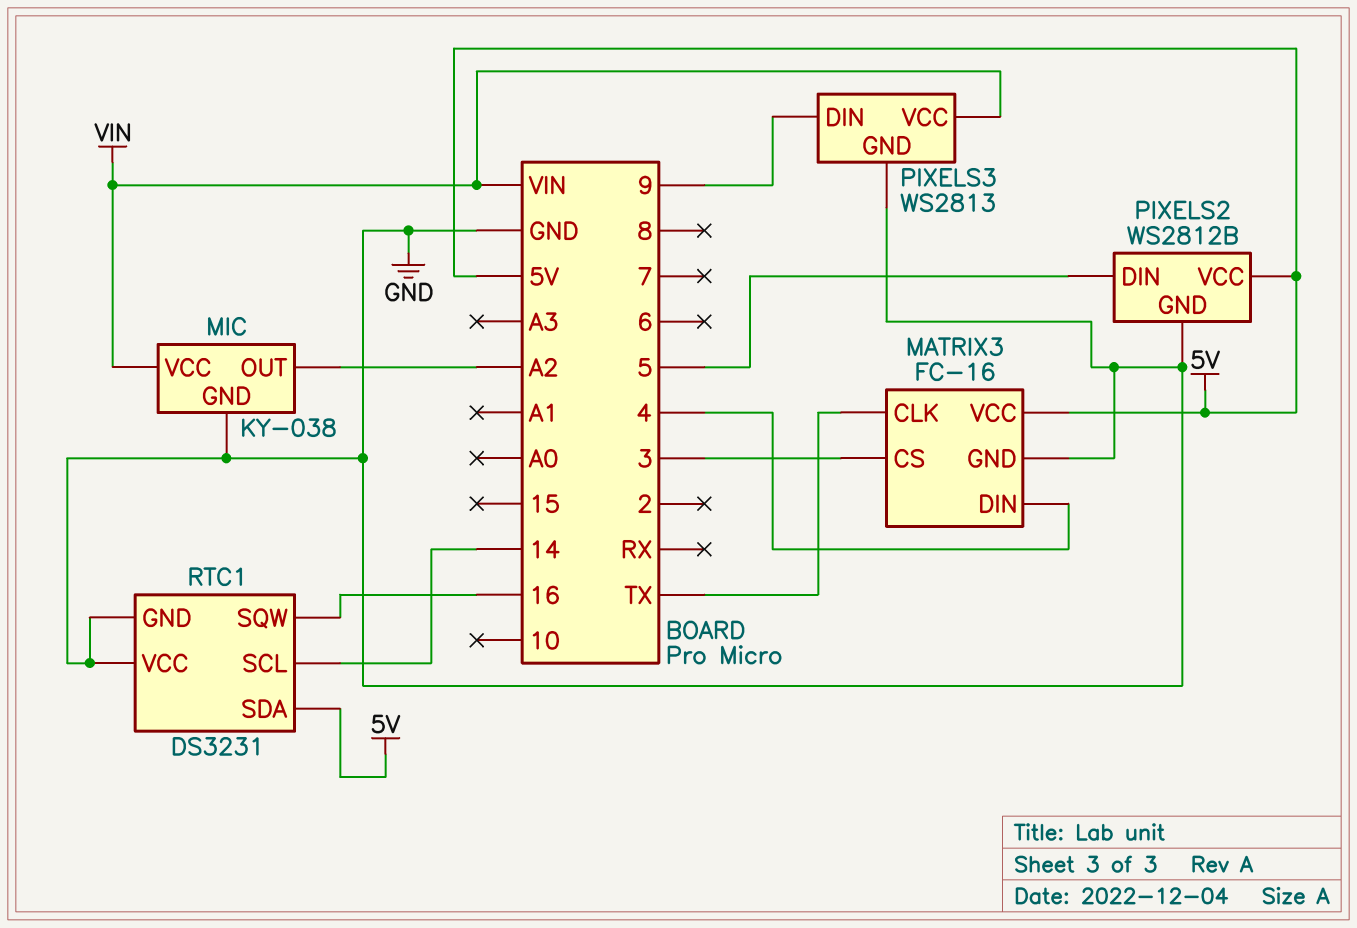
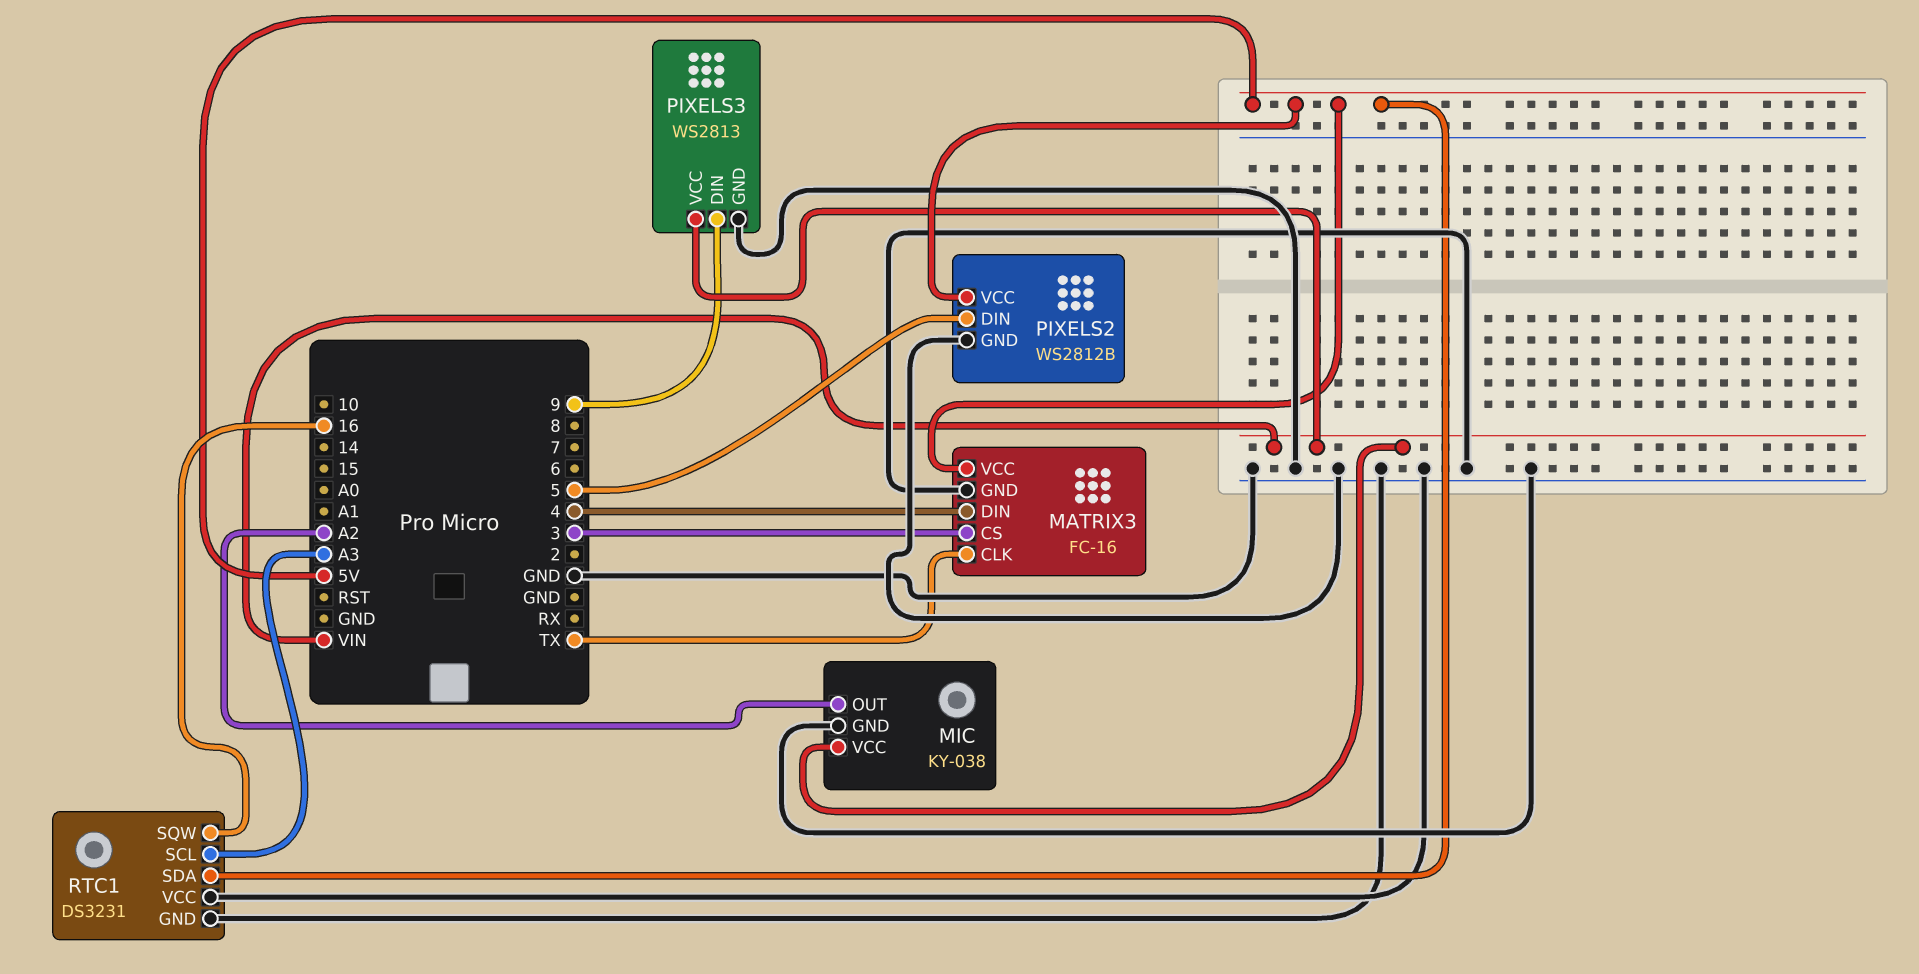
RTC1 pin SCL: 14 -> A3

